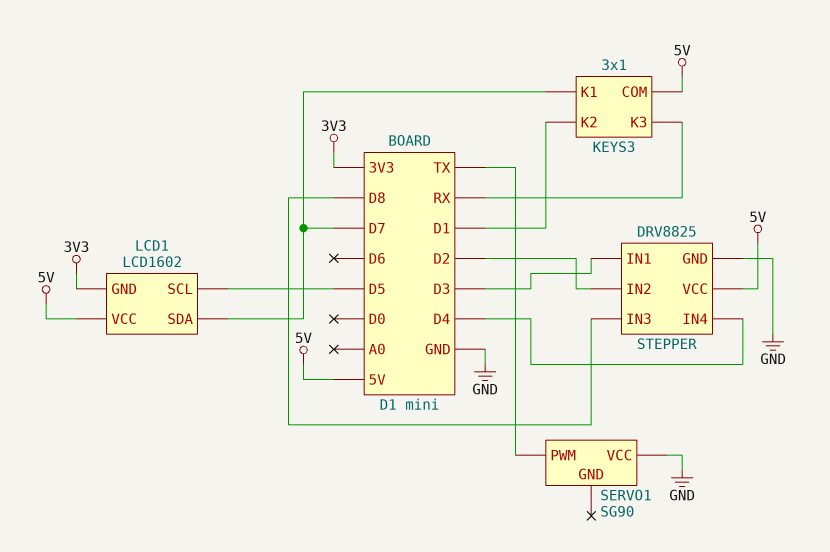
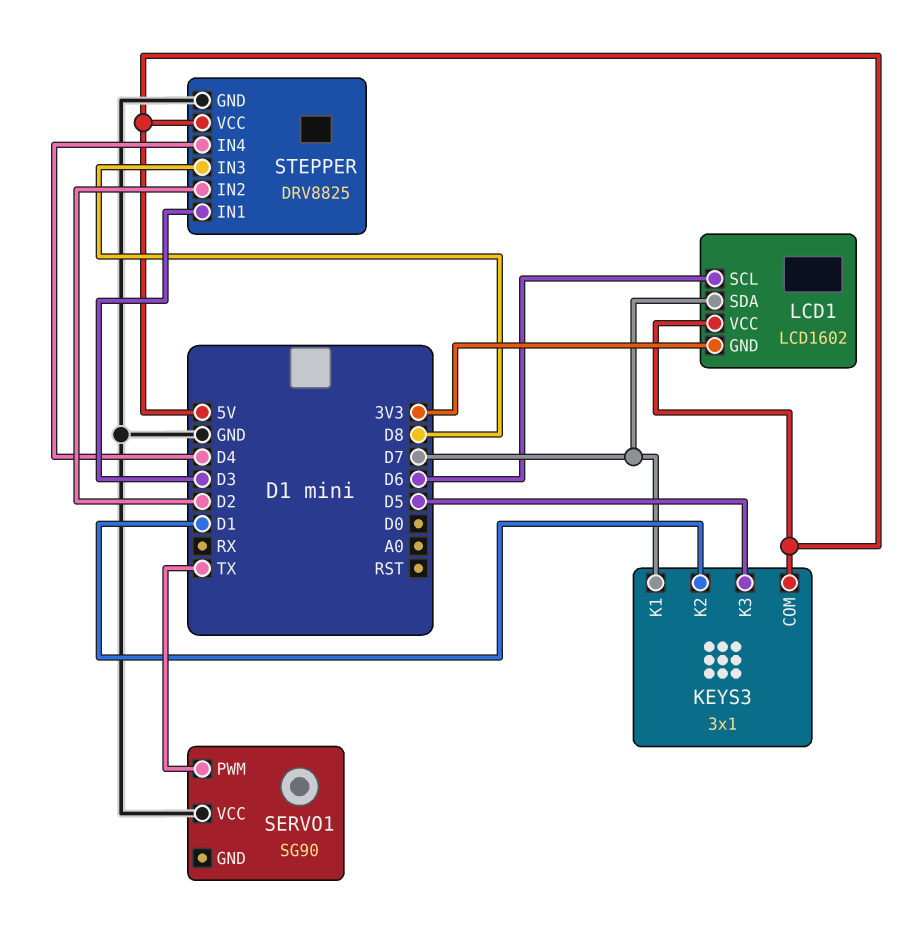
KEYS3 pin K3: RX -> D5
LCD1 pin SCL: D5 -> D6

